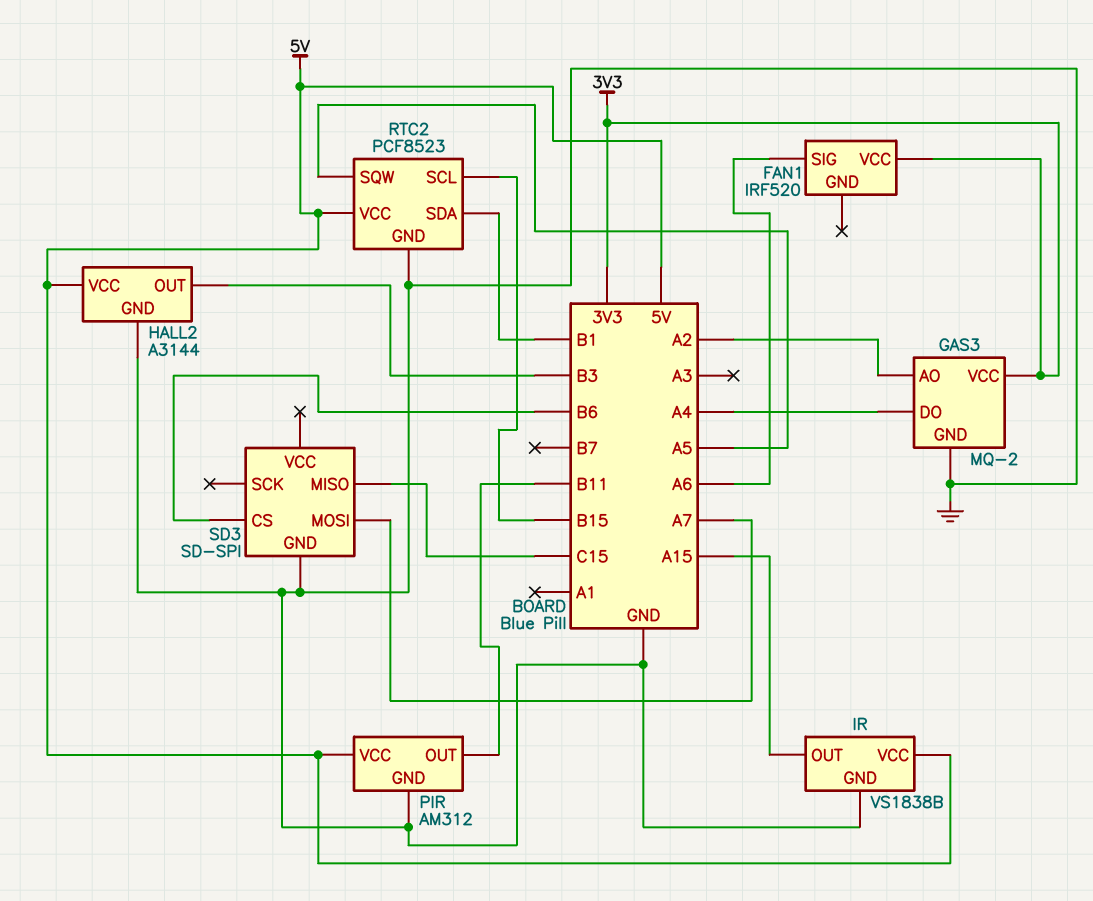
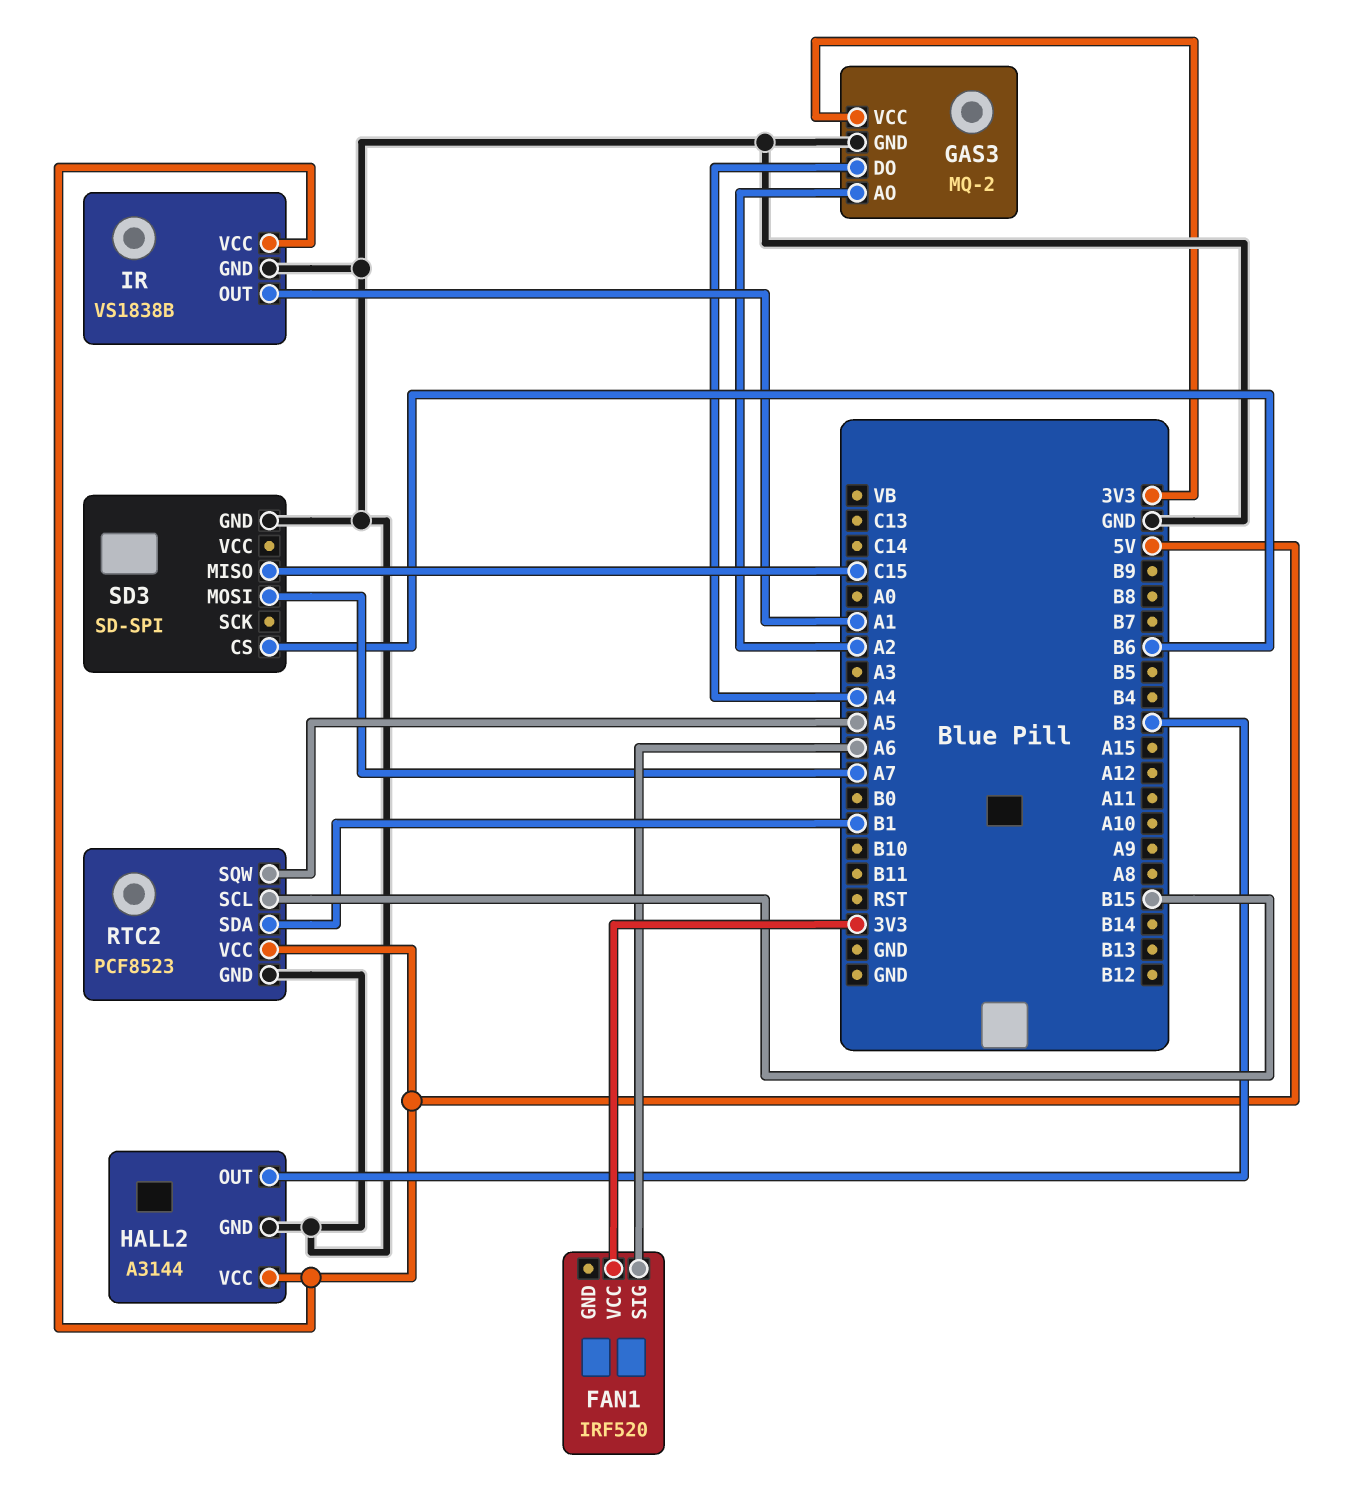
IR pin OUT: A15 -> A1
PIR: AM312 -> none
PIR pin GND: GND -> none
PIR pin OUT: B11 -> none
PIR pin VCC: 5V -> none

